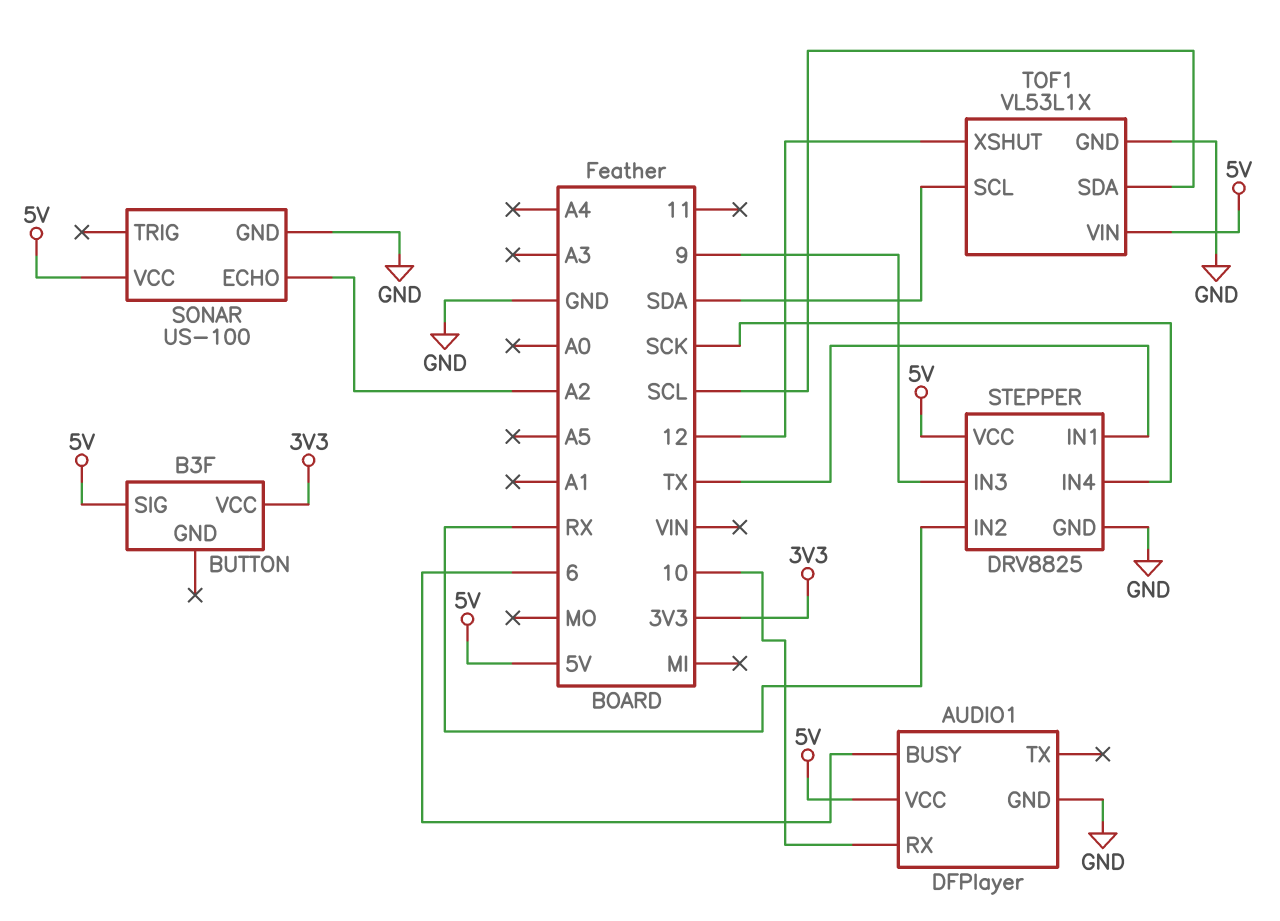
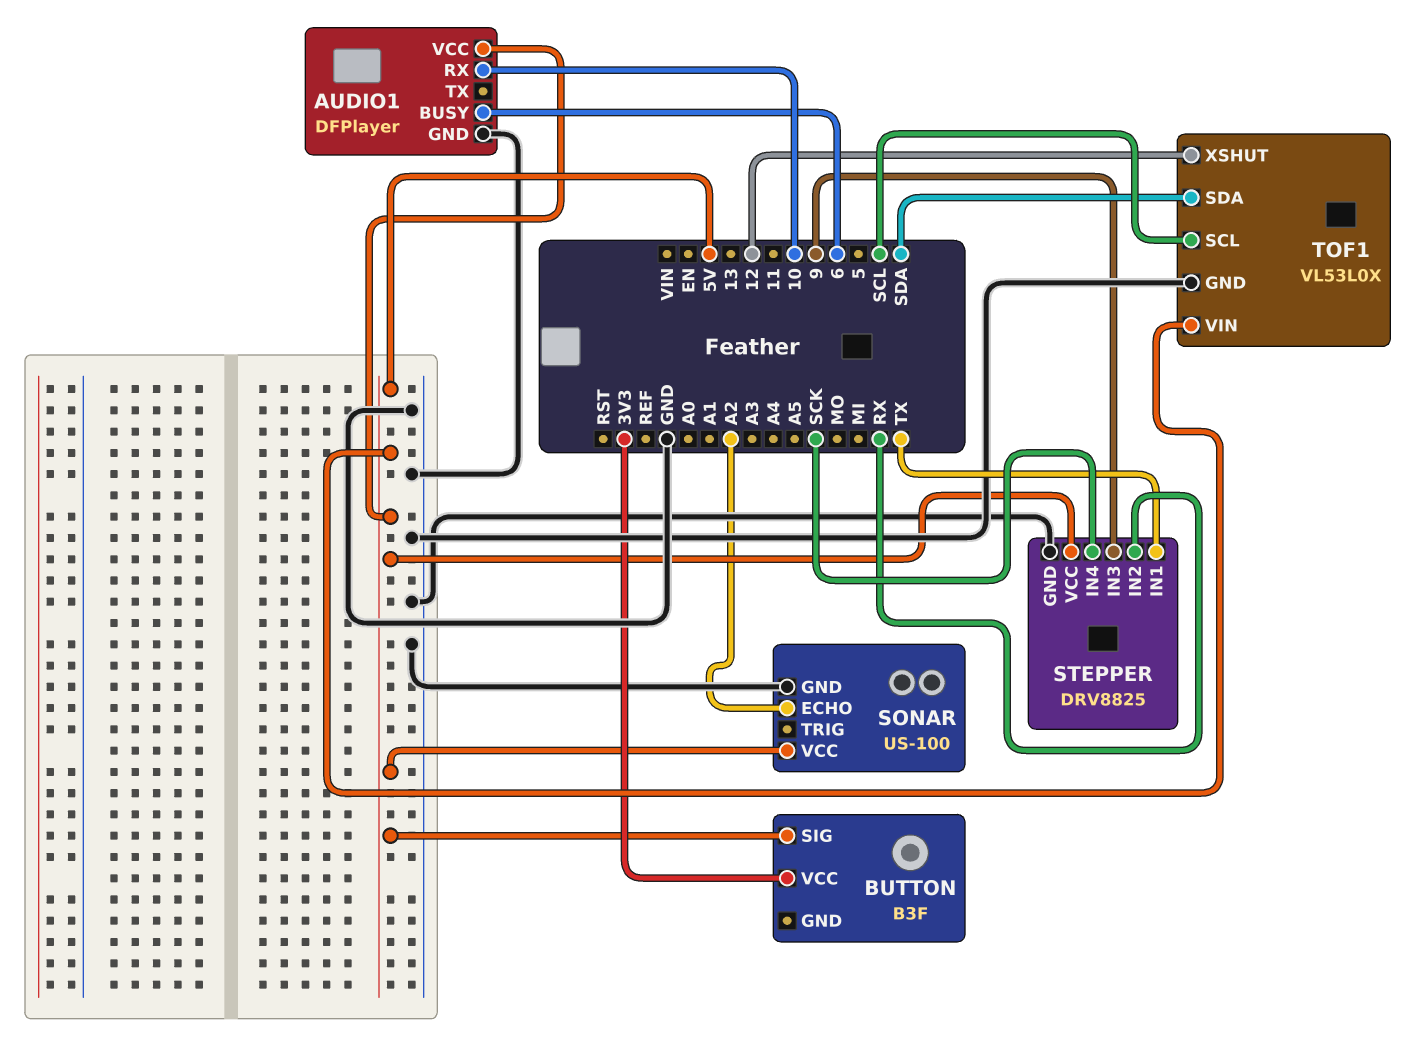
TOF1: VL53L1X -> VL53L0X
TOF1 pin SCL: SDA -> SCL
TOF1 pin SDA: SCL -> SDA

